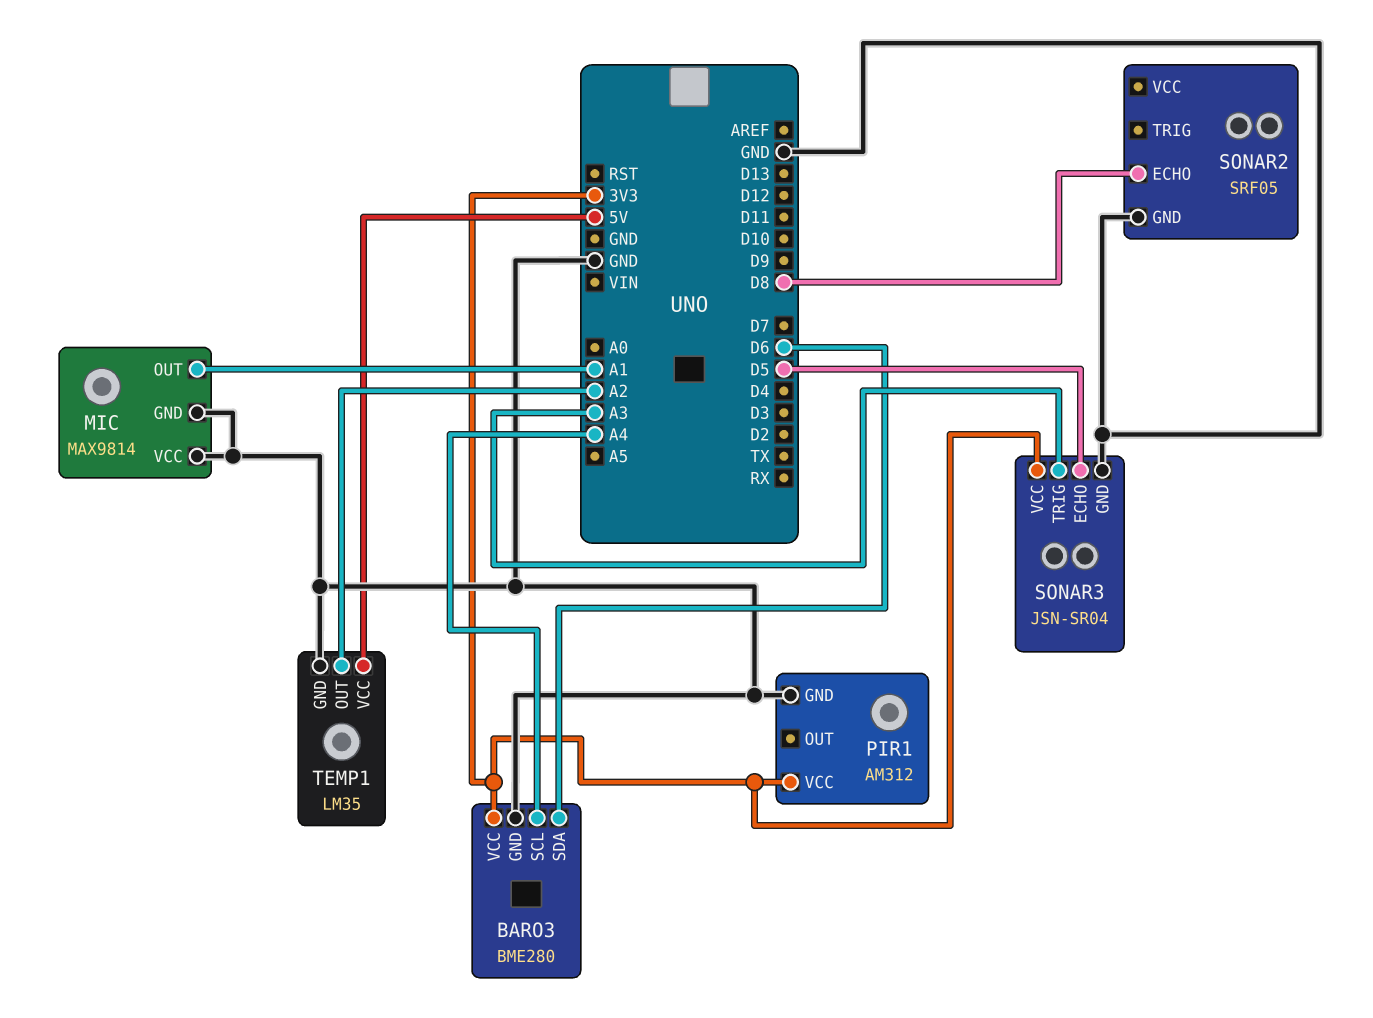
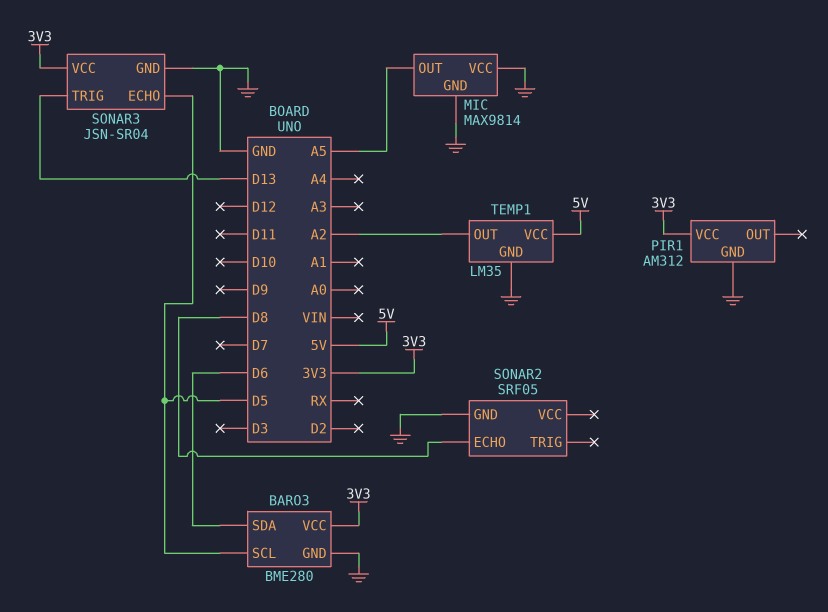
BARO3 pin SCL: A4 -> D5
MIC pin OUT: A1 -> A5
SONAR3 pin TRIG: A3 -> D13

